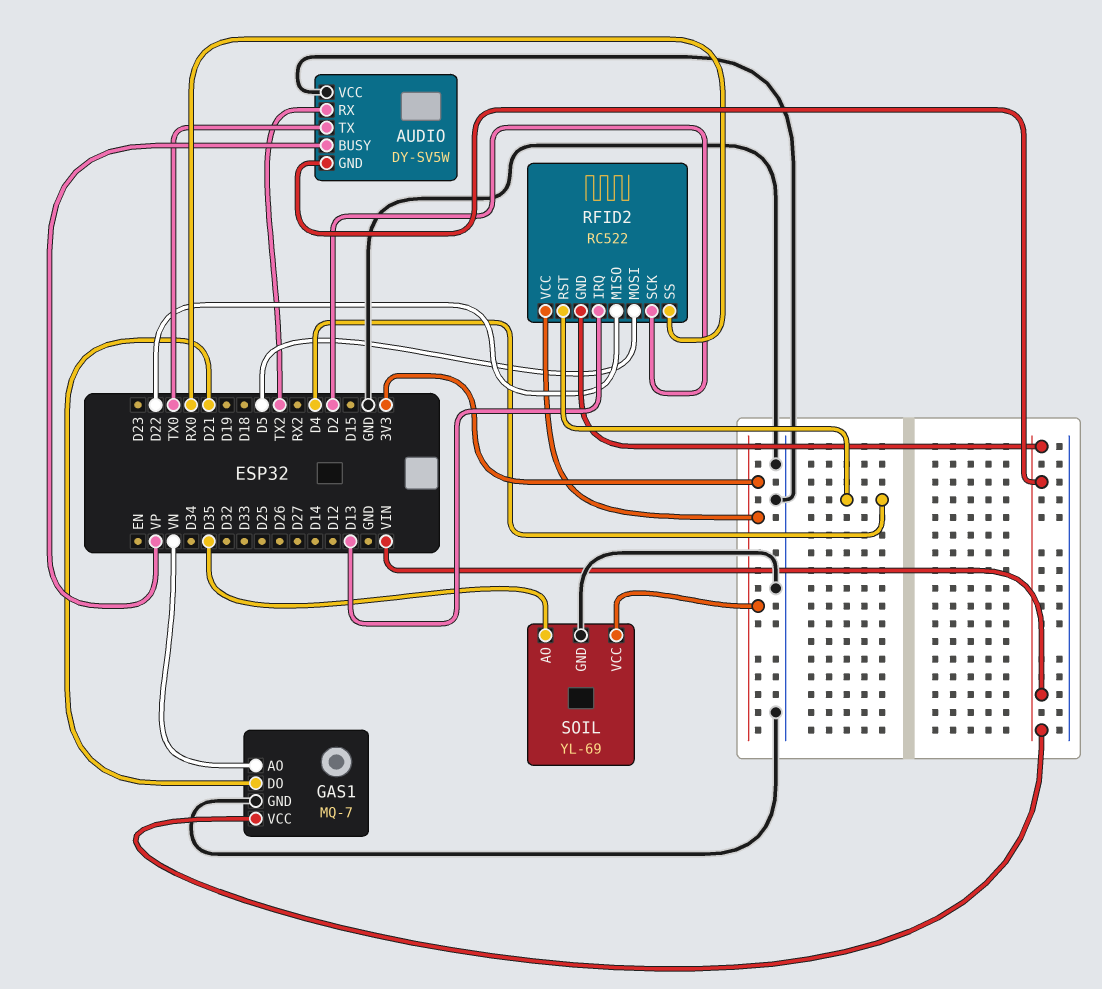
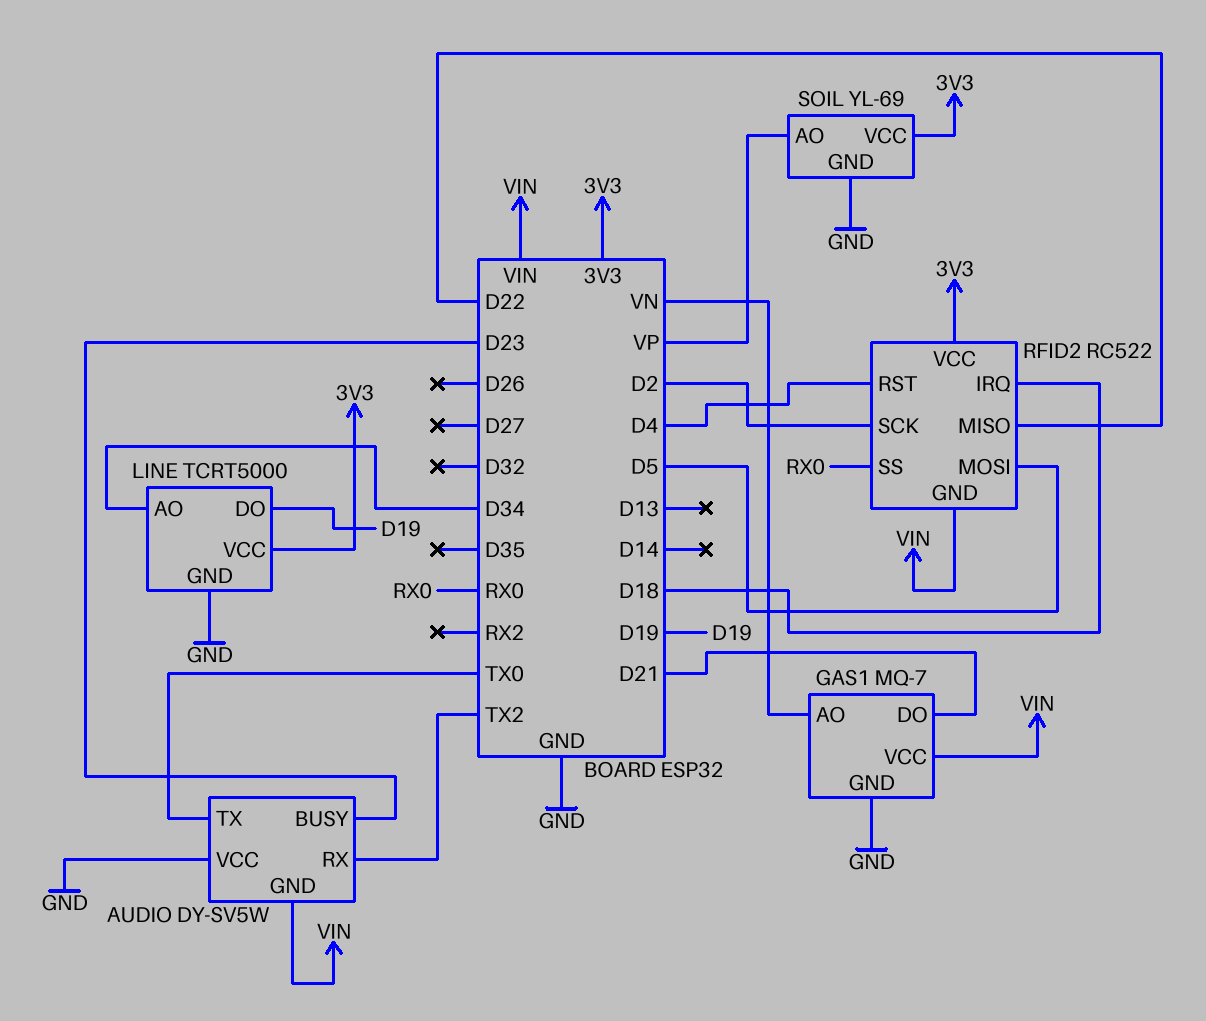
AUDIO pin BUSY: VP -> D23
LINE: none -> TCRT5000
LINE pin AO: none -> D34
LINE pin DO: none -> D19
LINE pin GND: none -> GND
LINE pin VCC: none -> 3V3
RFID2 pin IRQ: D13 -> D18
SOIL pin AO: D35 -> VP

